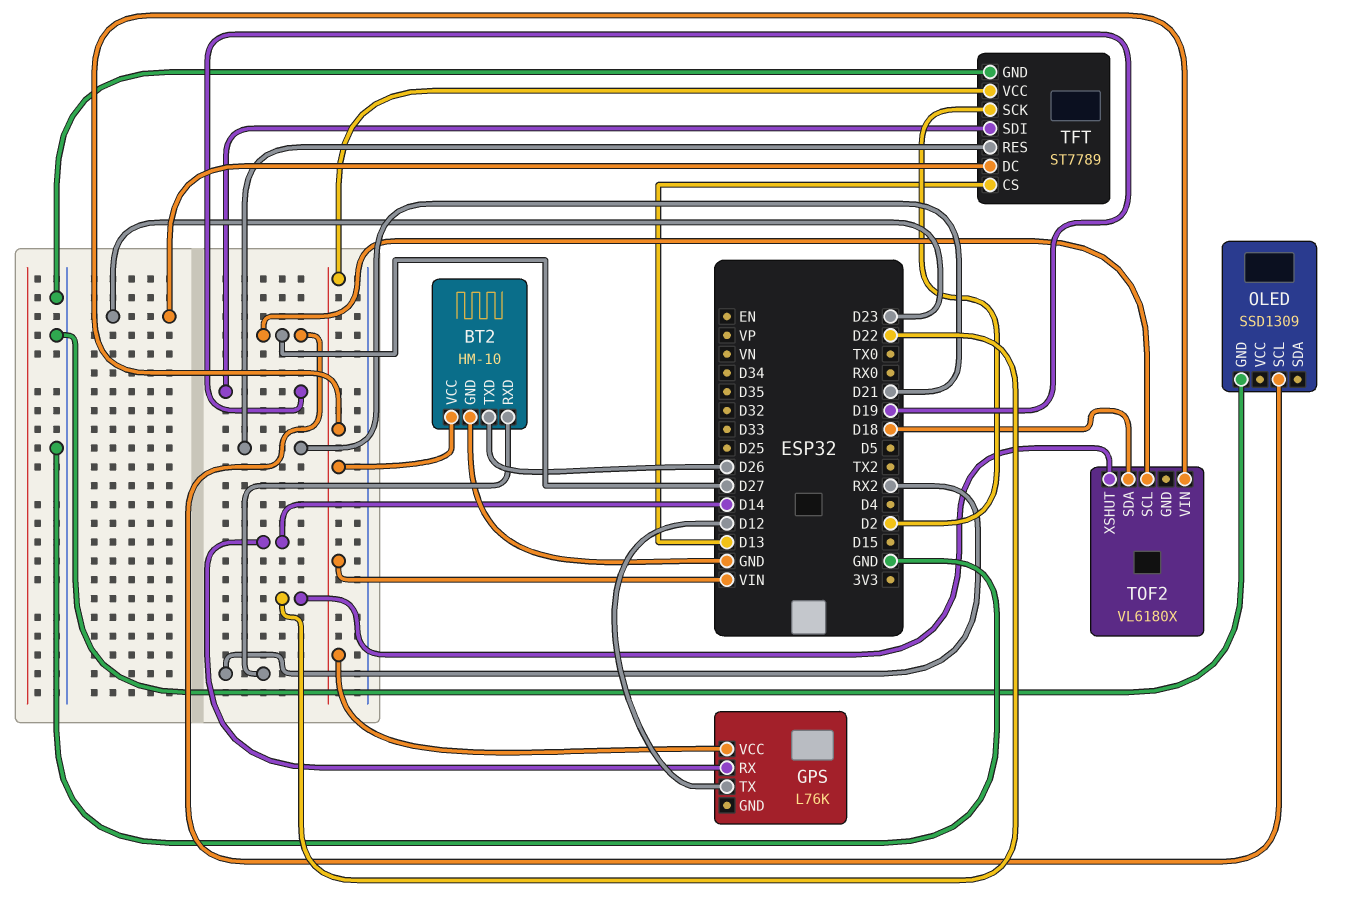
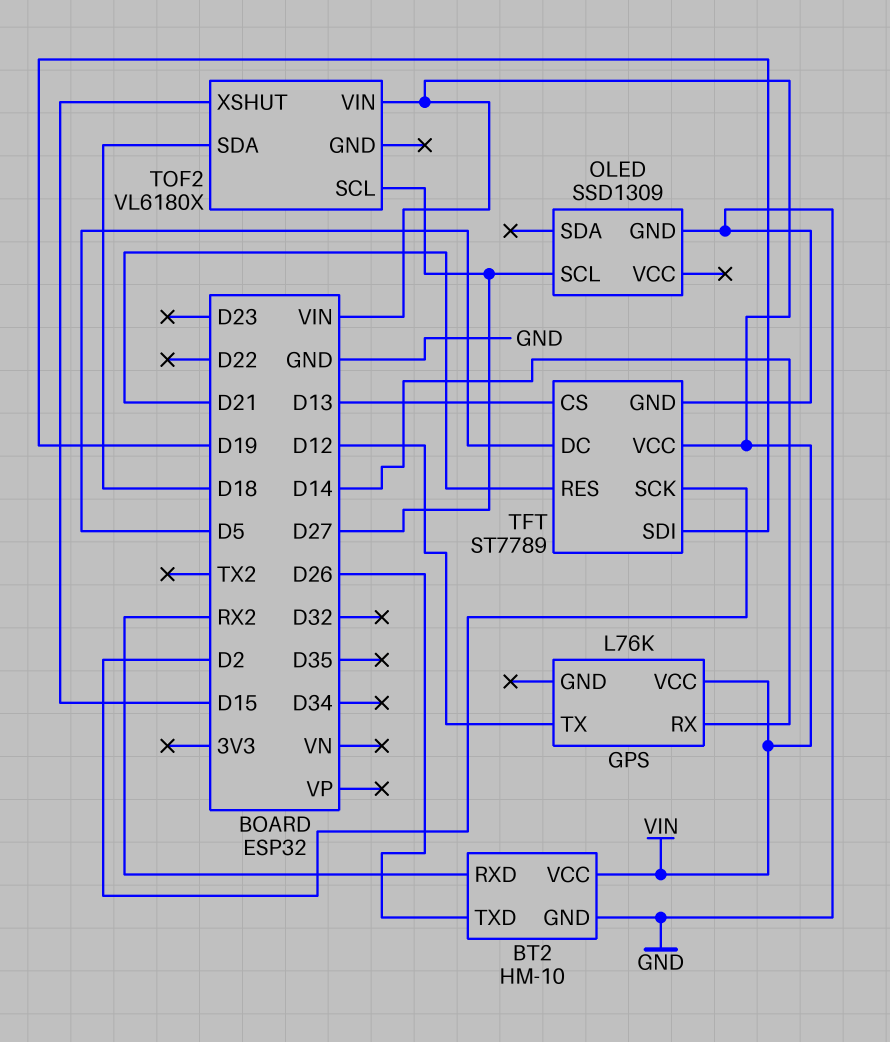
TFT pin DC: D23 -> D5
TOF2 pin XSHUT: D22 -> D15

